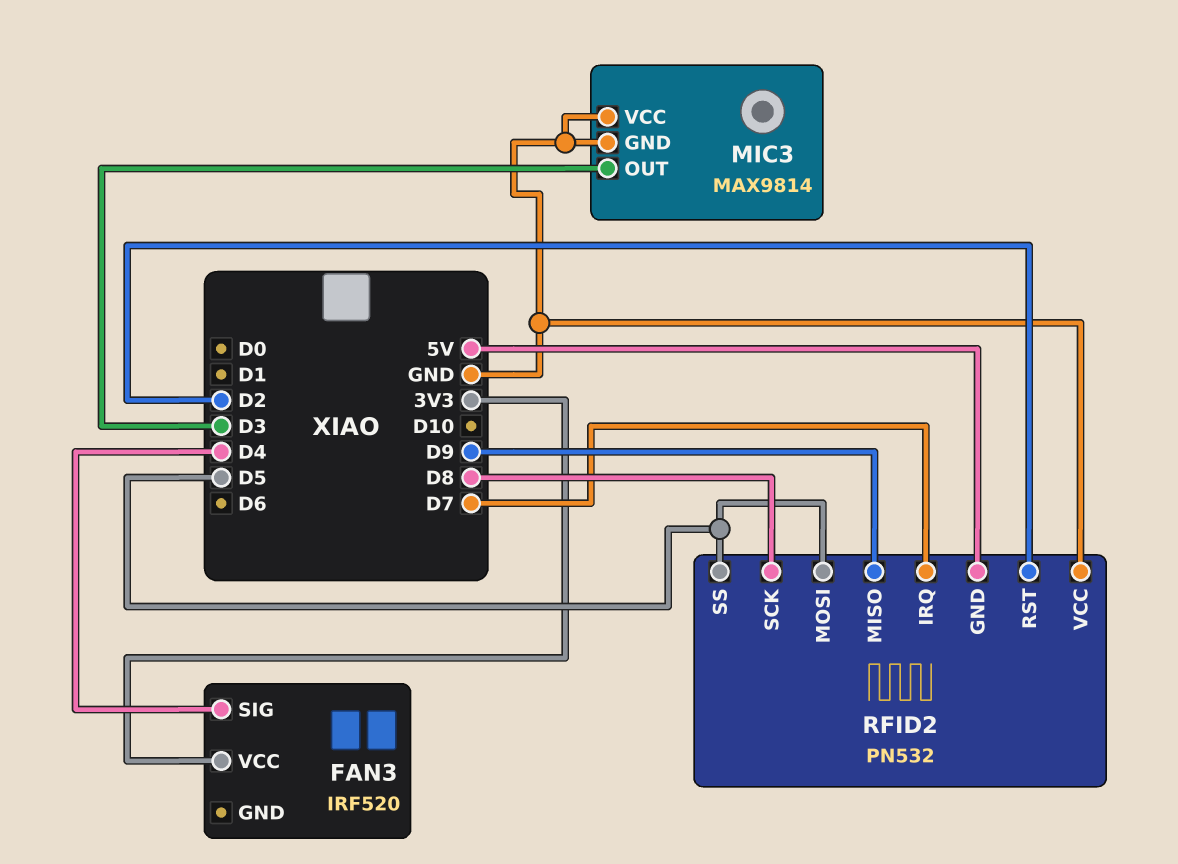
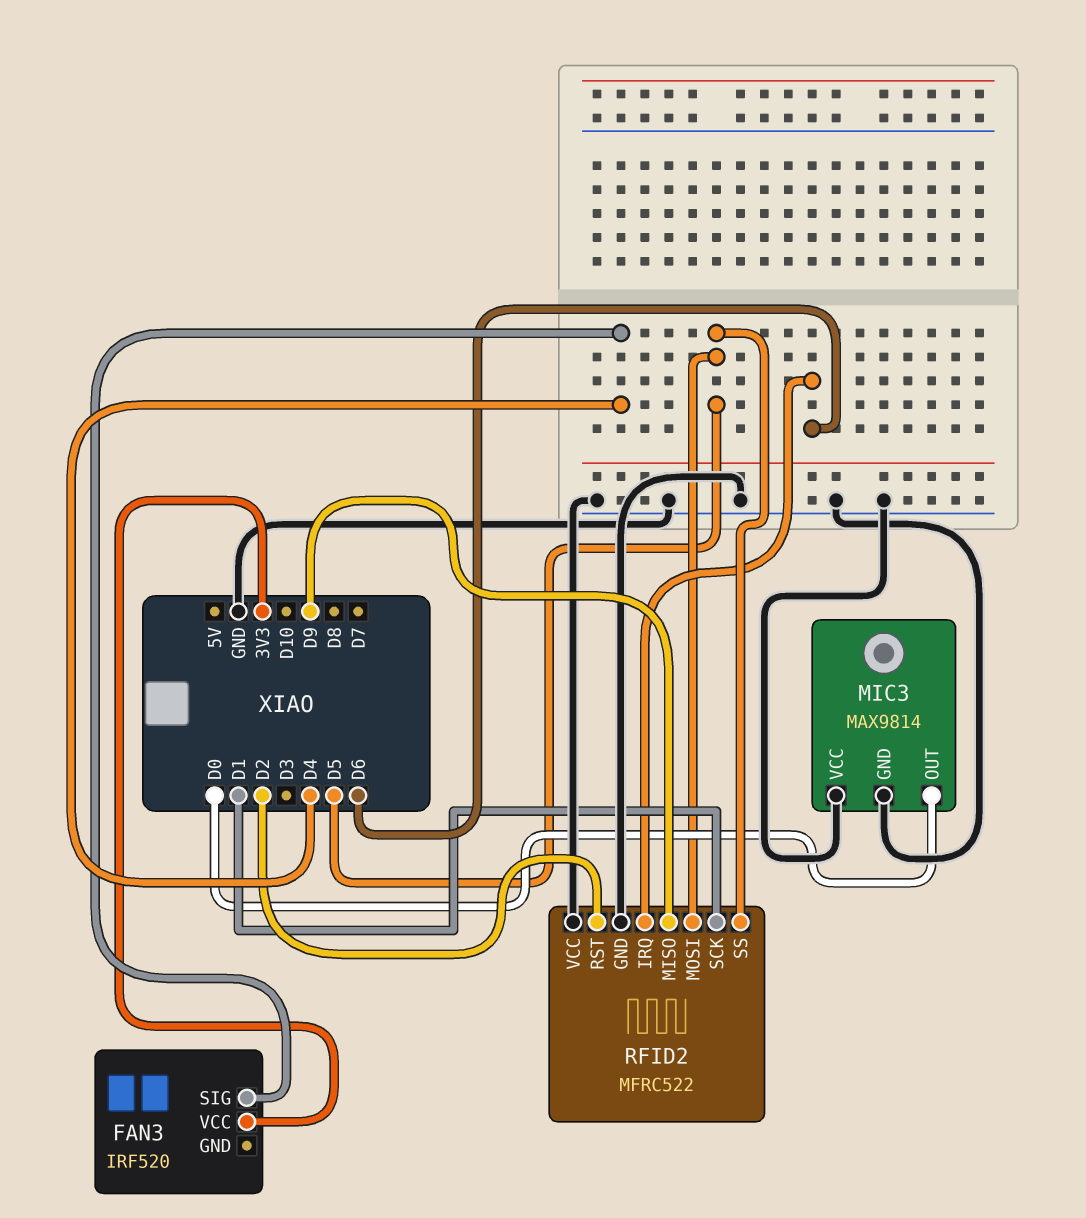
MIC3 pin OUT: D3 -> D0
RFID2: PN532 -> MFRC522
RFID2 pin GND: 5V -> GND
RFID2 pin IRQ: D7 -> D6
RFID2 pin SCK: D8 -> D1

